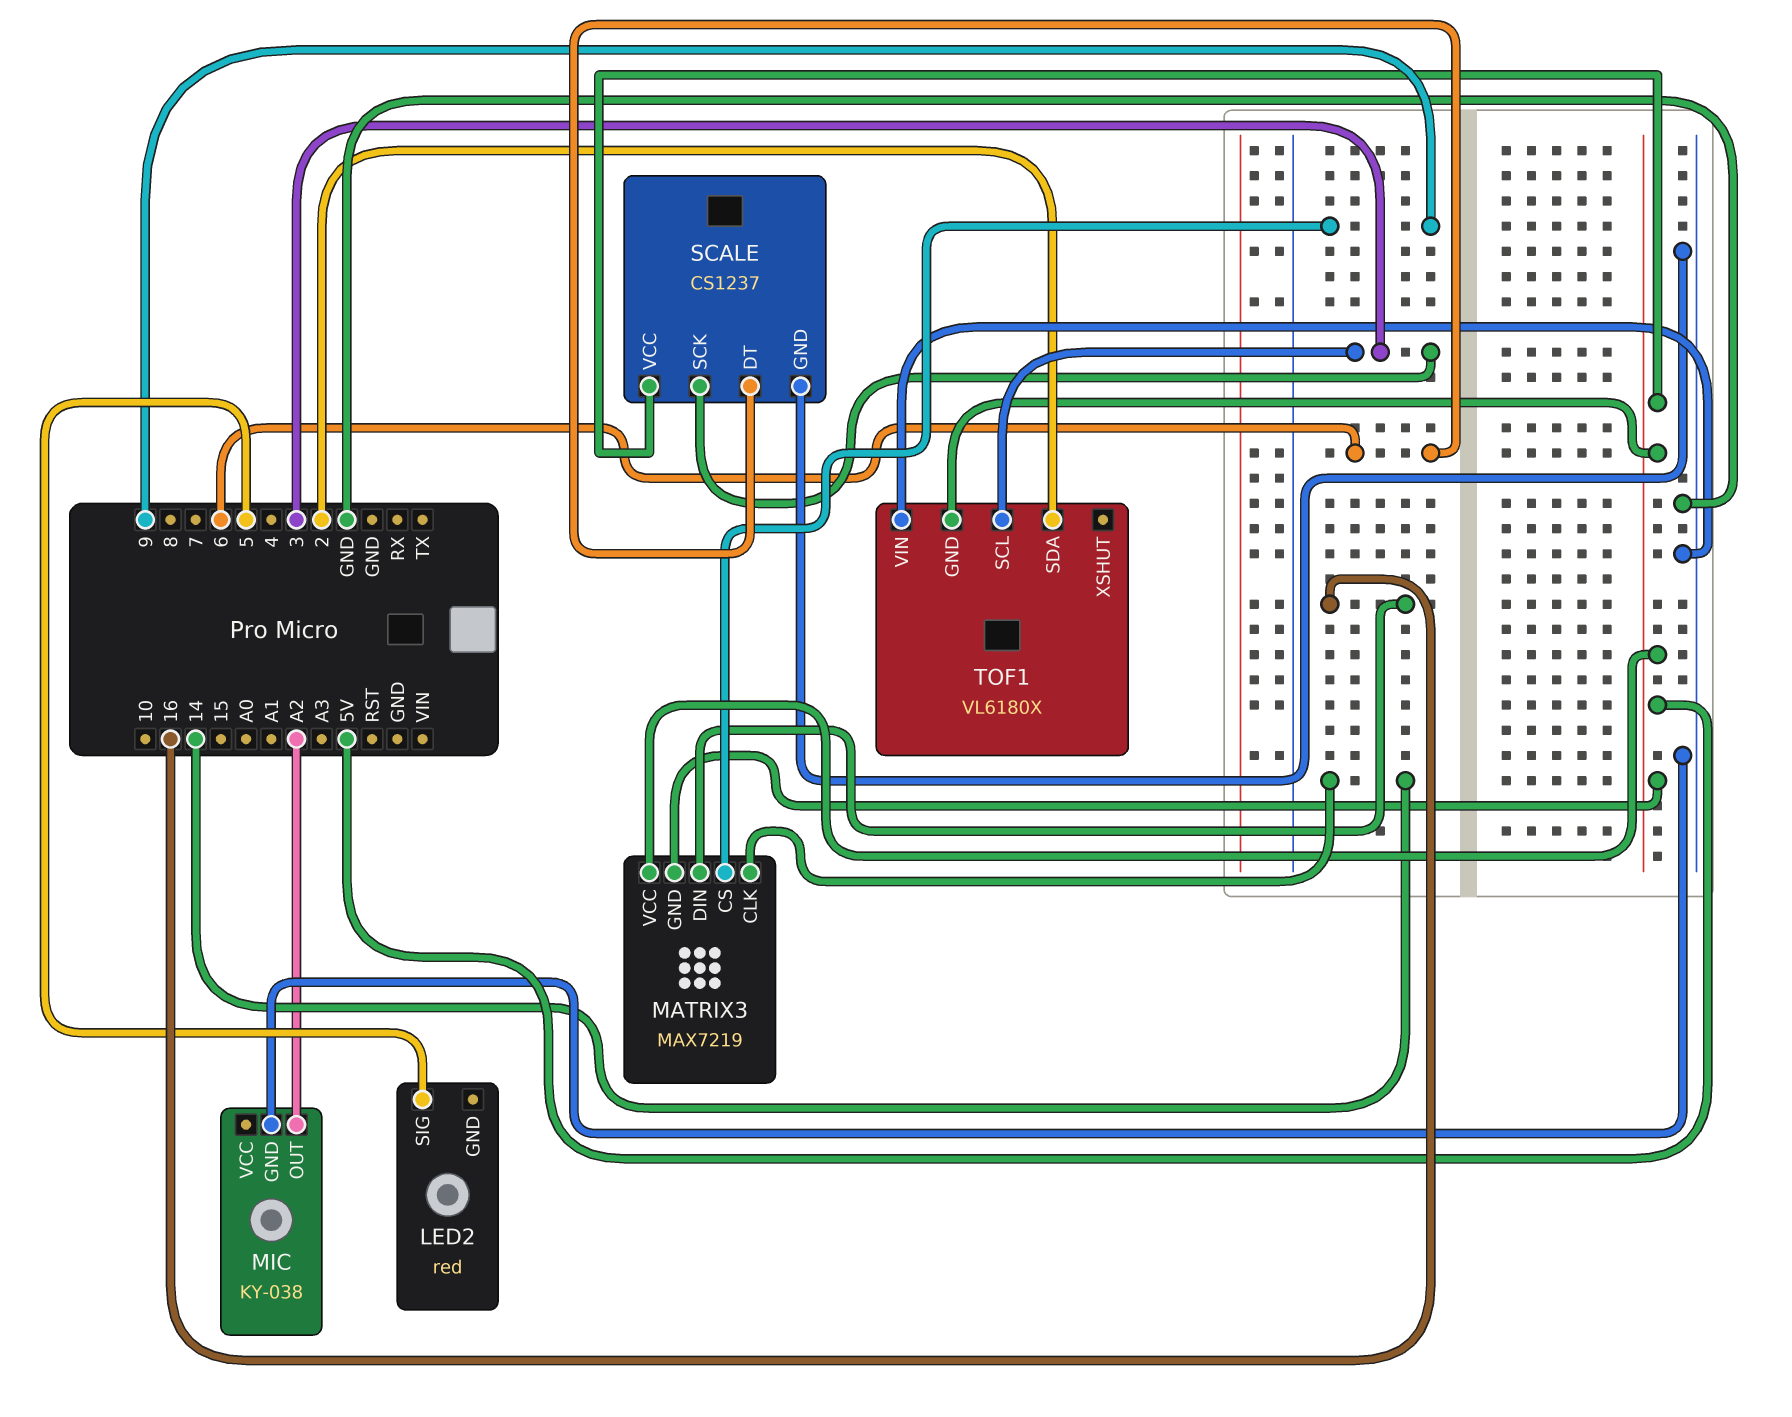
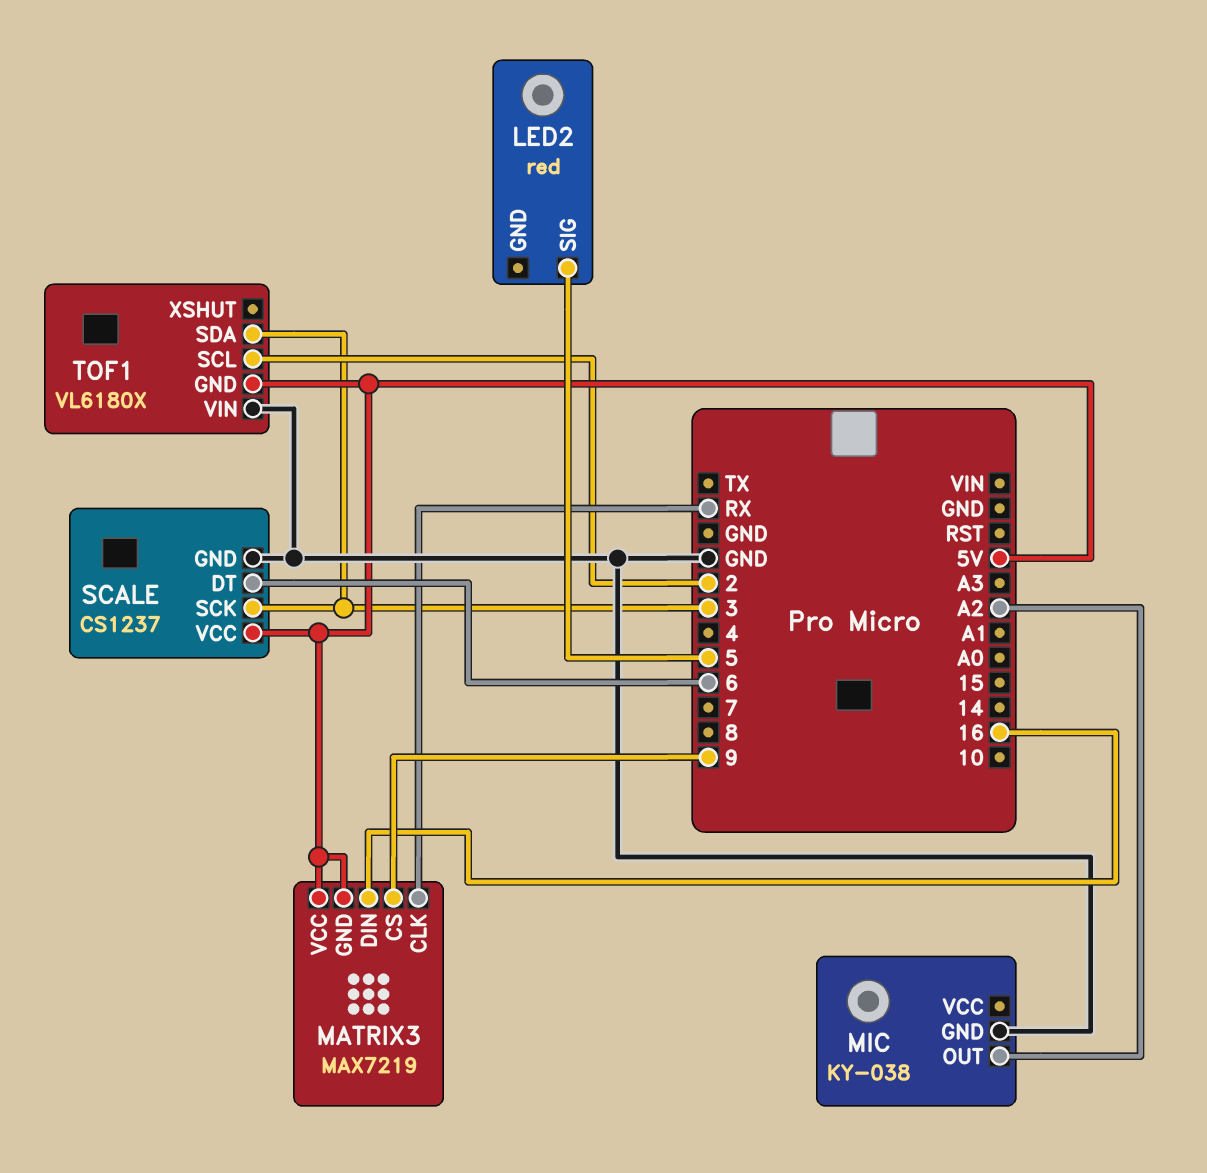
MATRIX3 pin CLK: 14 -> RX
TOF1 pin SCL: 3 -> 2
TOF1 pin SDA: 2 -> 3

